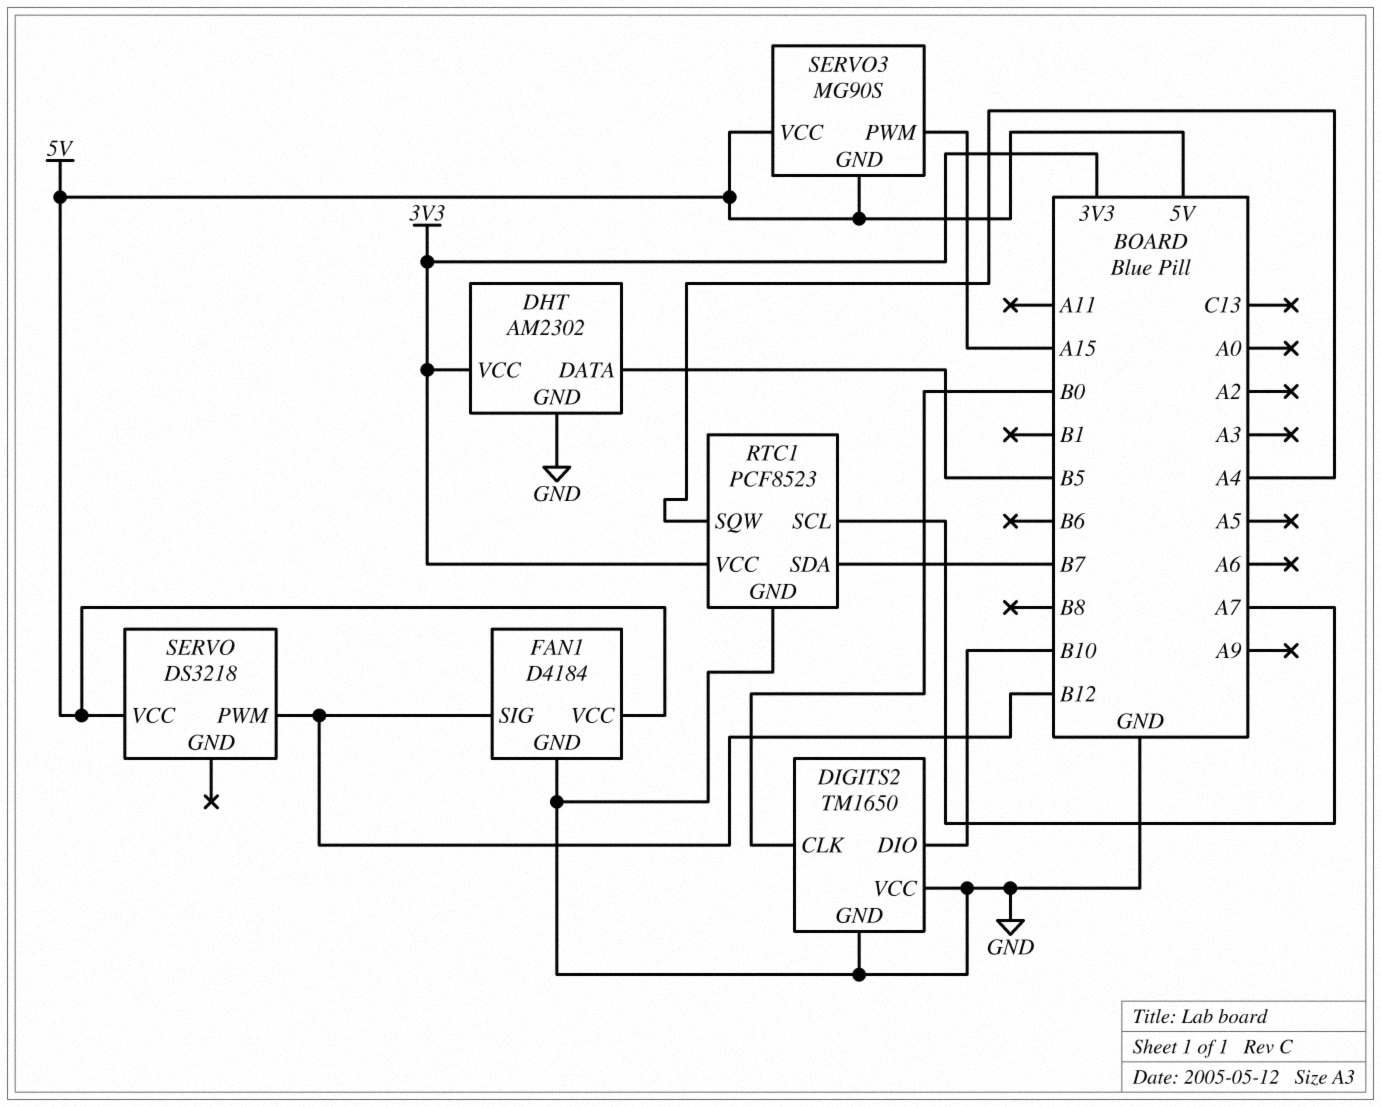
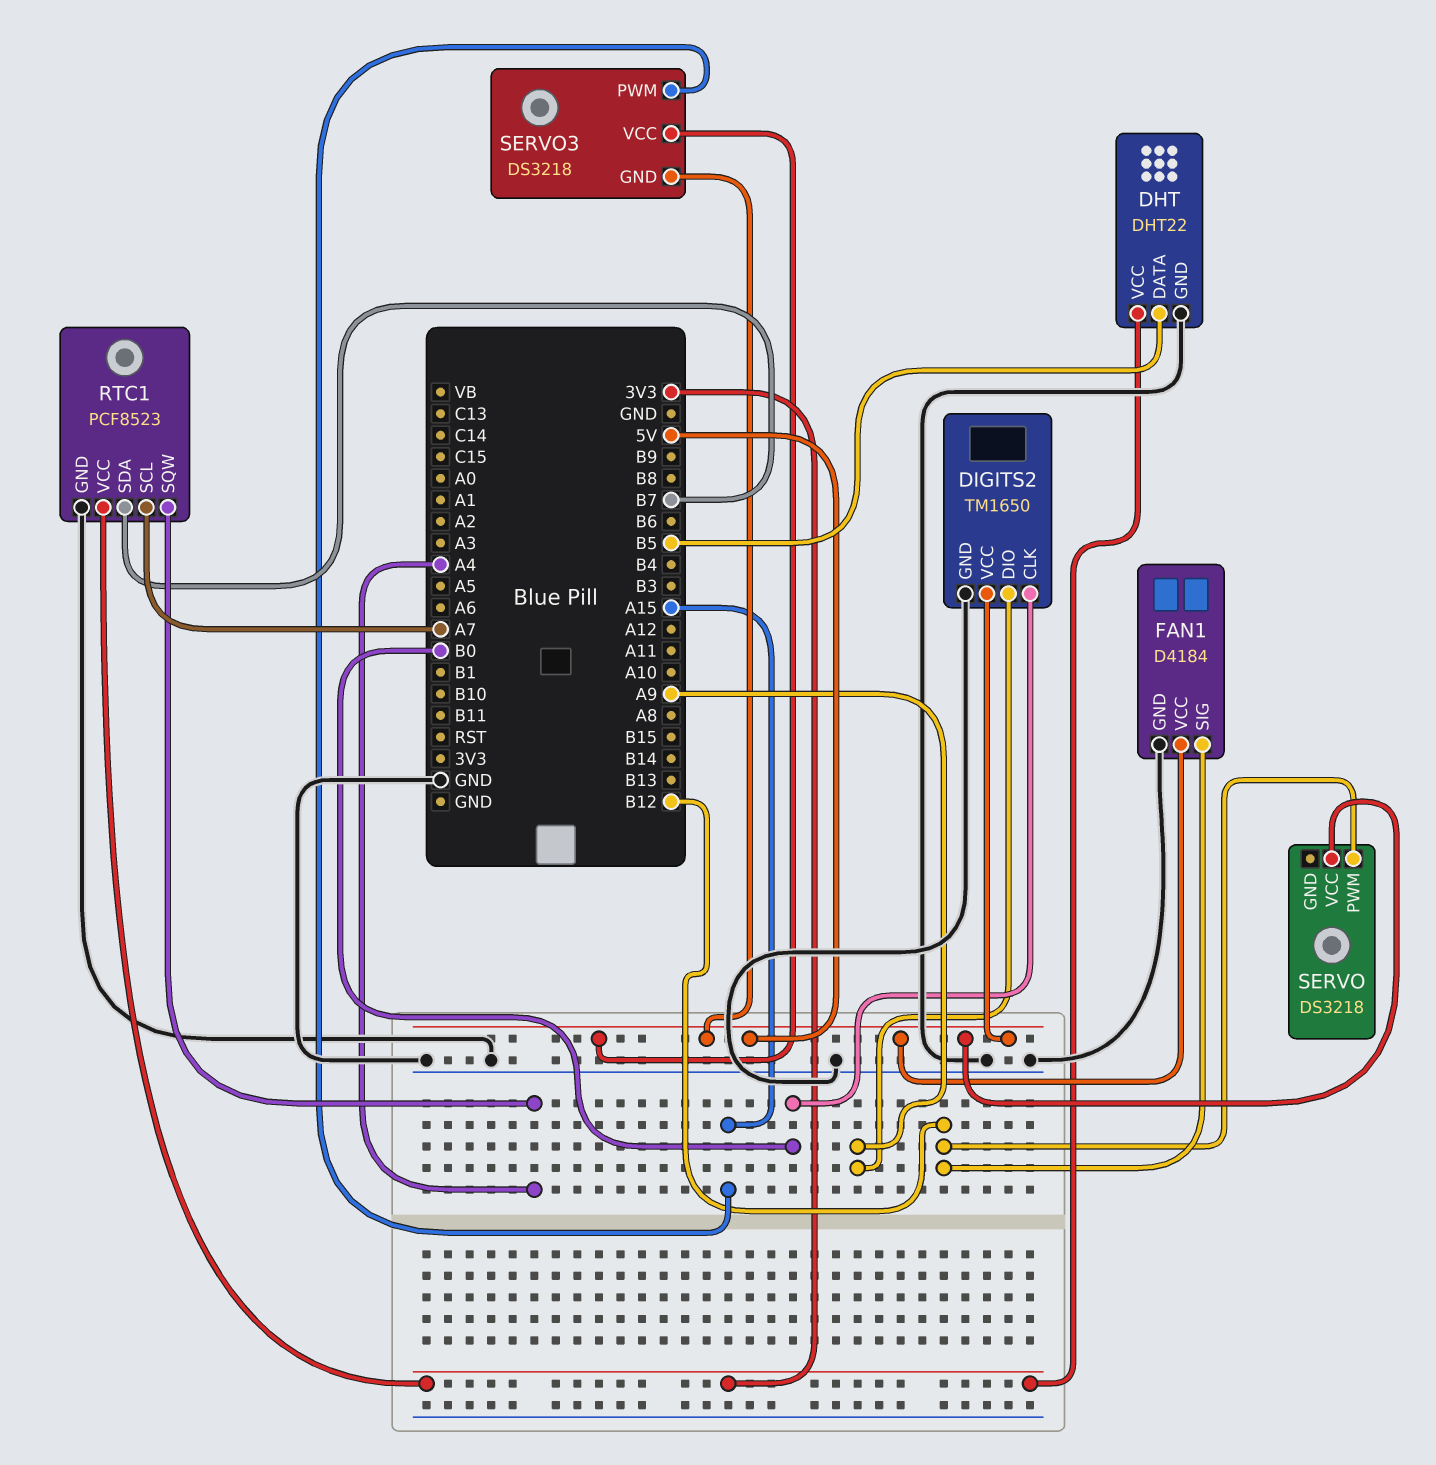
DHT: AM2302 -> DHT22
DIGITS2 pin DIO: B10 -> A9
DIGITS2 pin VCC: GND -> 5V
SERVO3: MG90S -> DS3218

